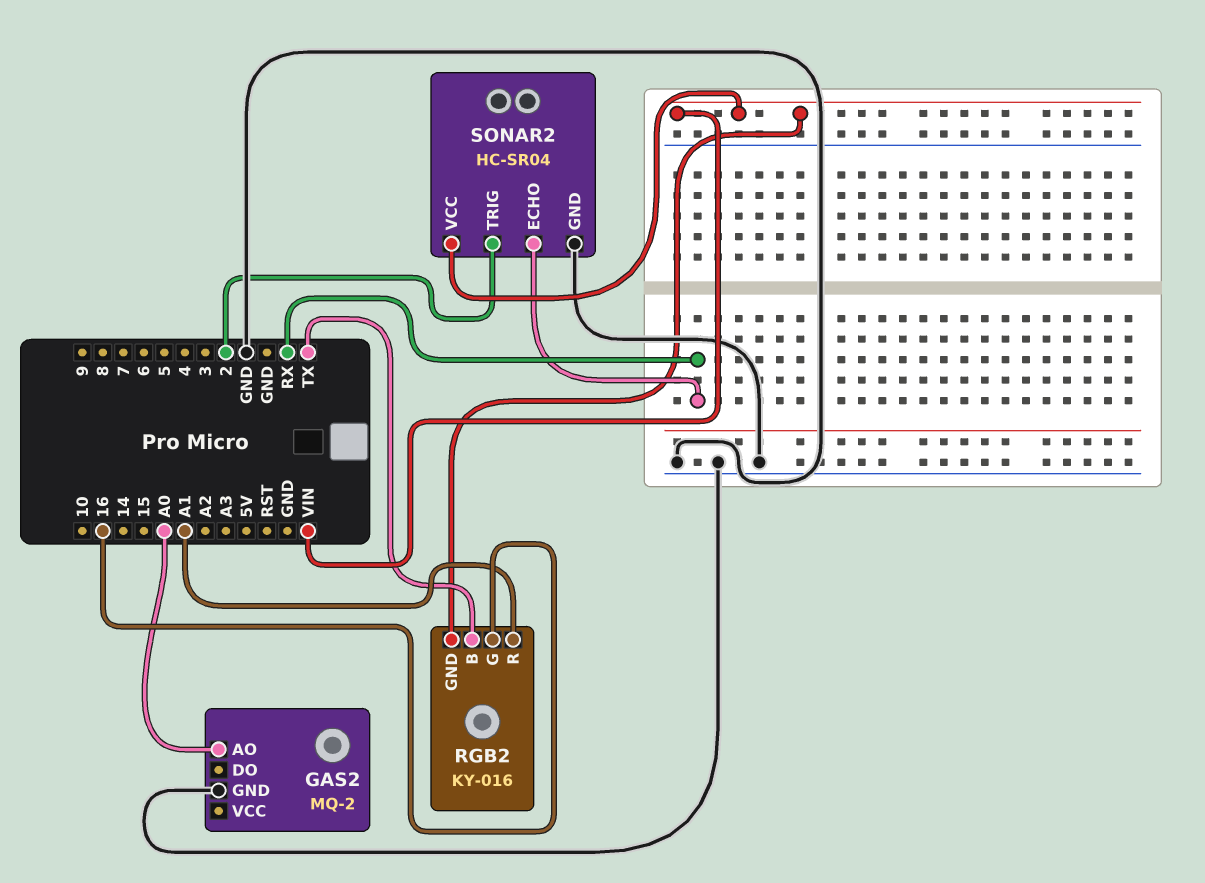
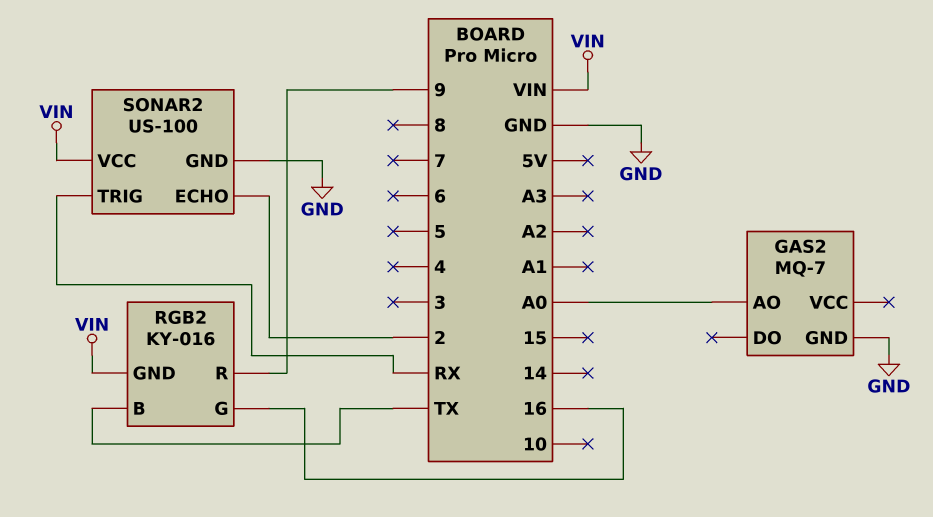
GAS2: MQ-2 -> MQ-7
RGB2 pin R: A1 -> 9
SONAR2: HC-SR04 -> US-100
SONAR2 pin ECHO: RX -> 2
SONAR2 pin TRIG: 2 -> RX

